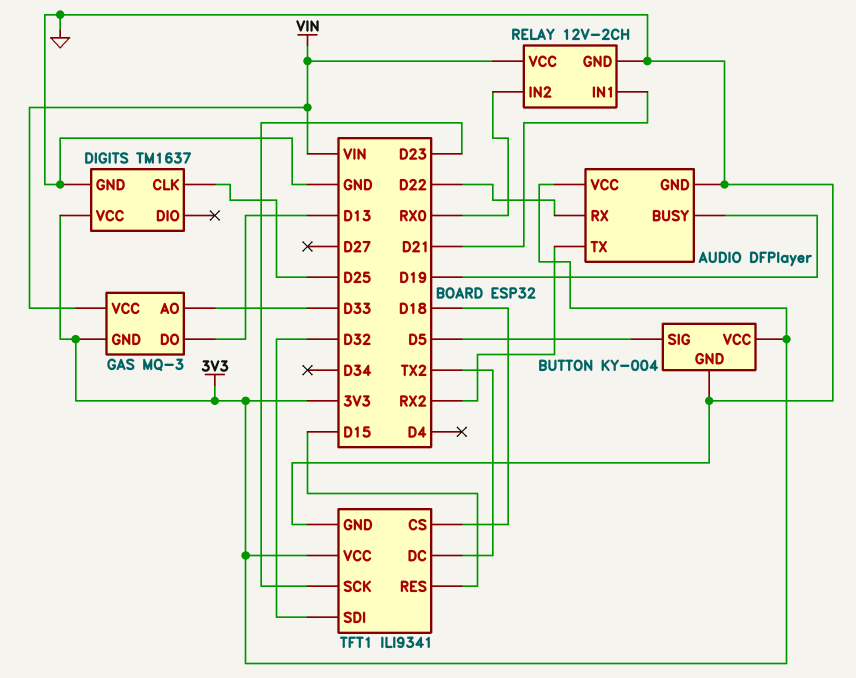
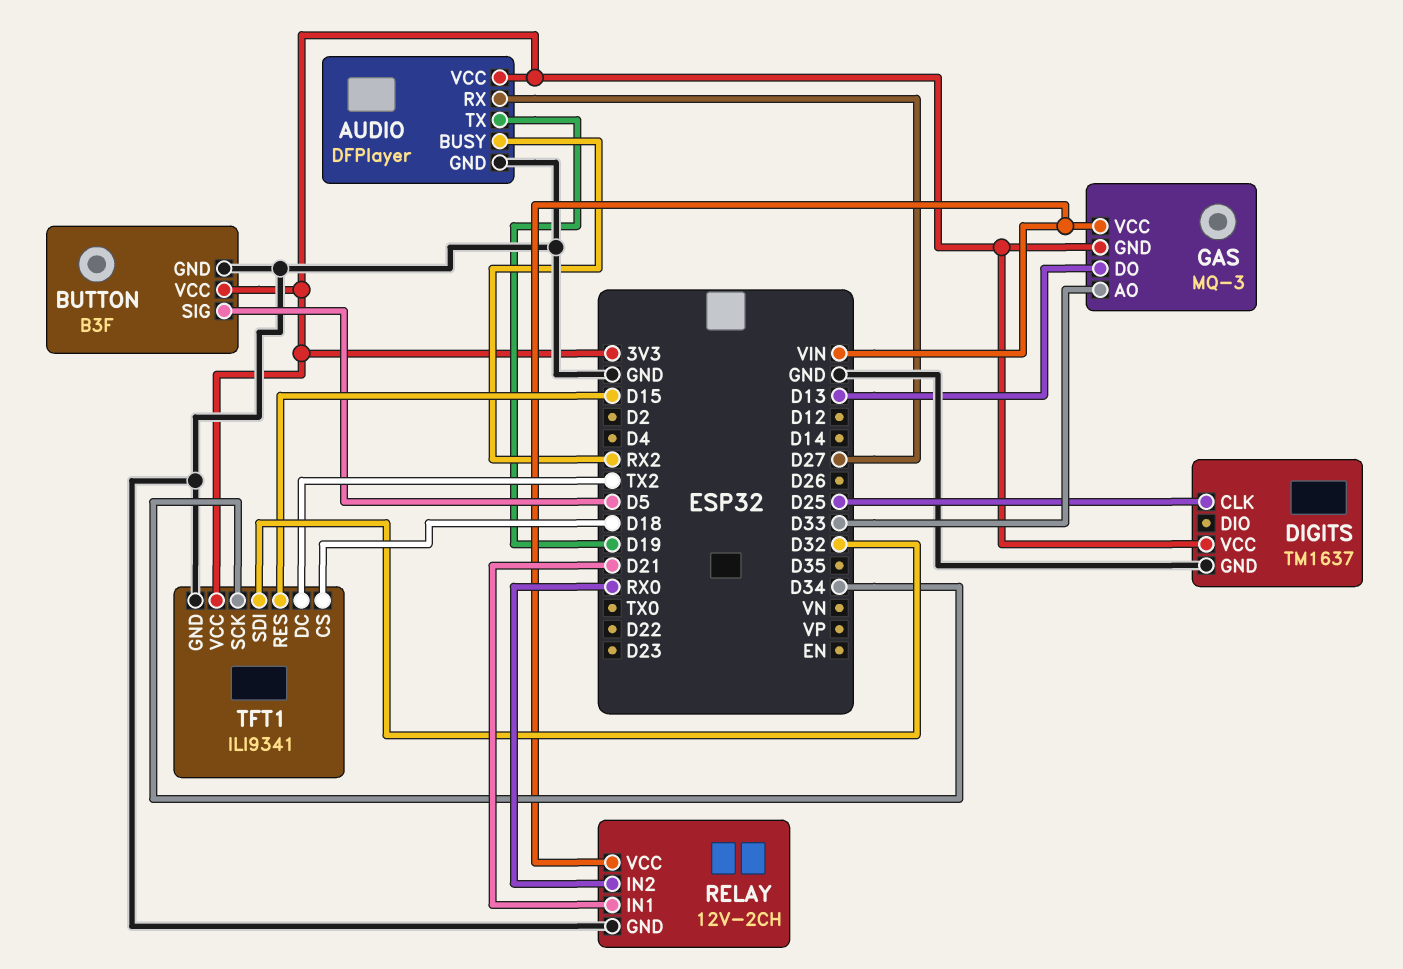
AUDIO pin BUSY: D19 -> RX2
AUDIO pin RX: D22 -> D27
AUDIO pin TX: RX2 -> D19
BUTTON: KY-004 -> B3F
TFT1 pin SCK: D23 -> D34

